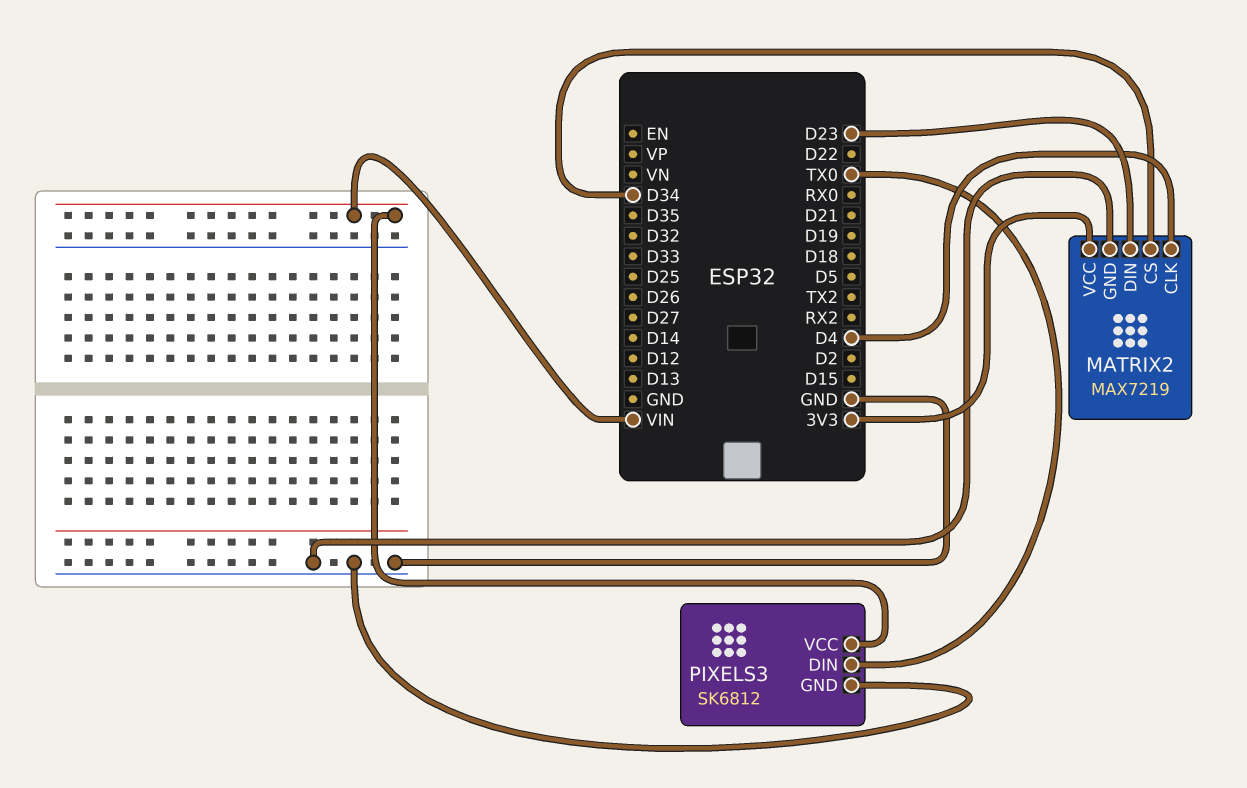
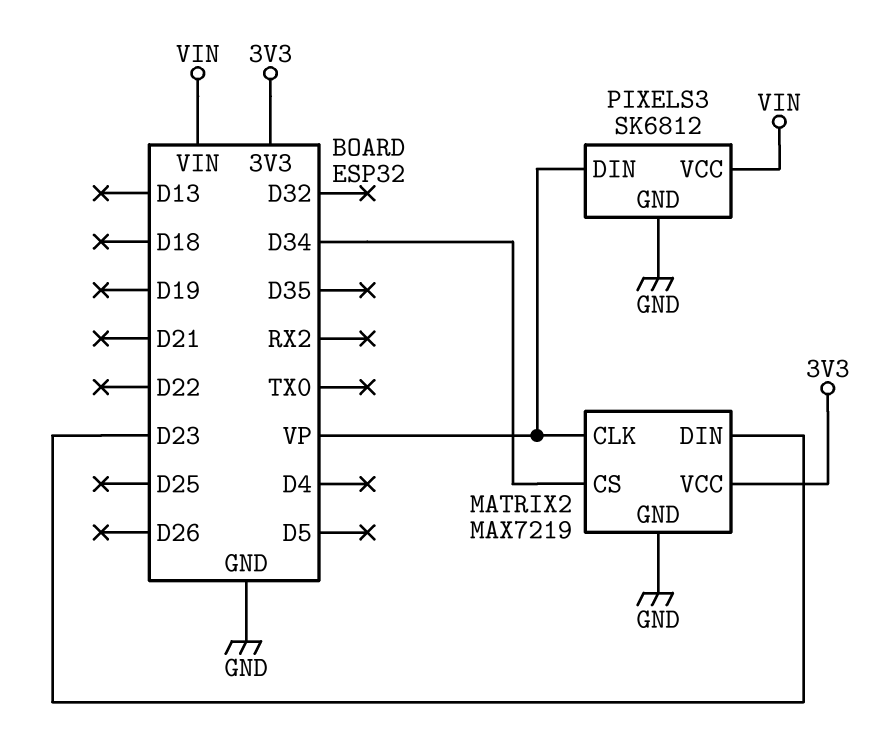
MATRIX2 pin CLK: D4 -> VP
PIXELS3 pin DIN: TX0 -> VP

